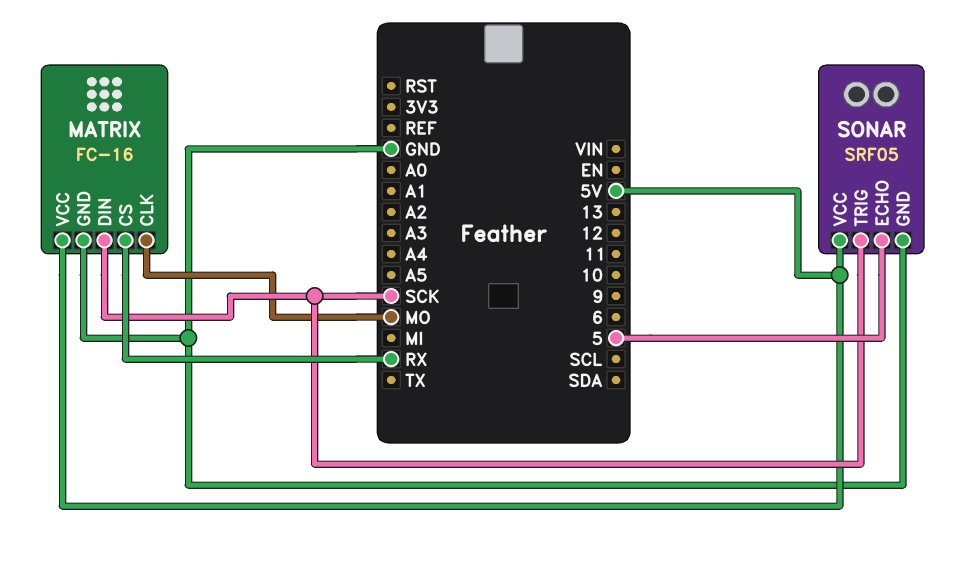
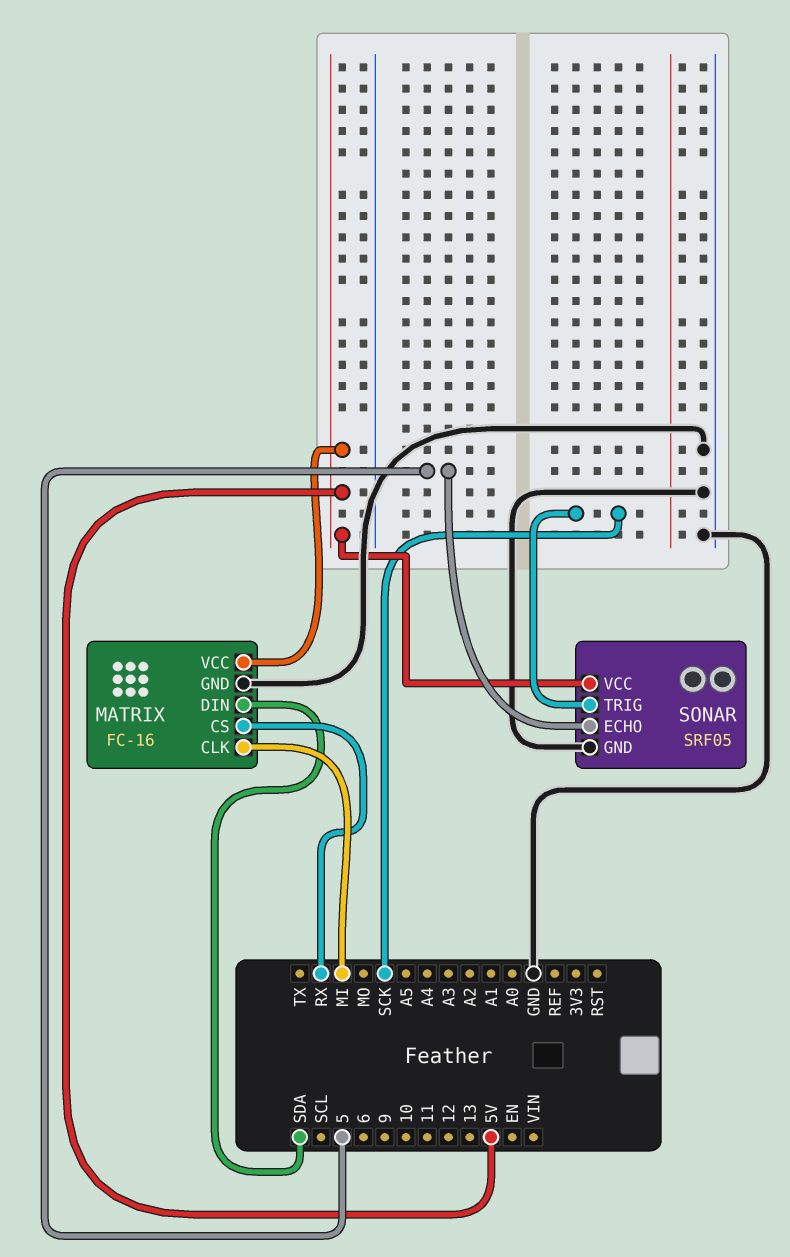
MATRIX pin CLK: MO -> MI
MATRIX pin DIN: SCK -> SDA

